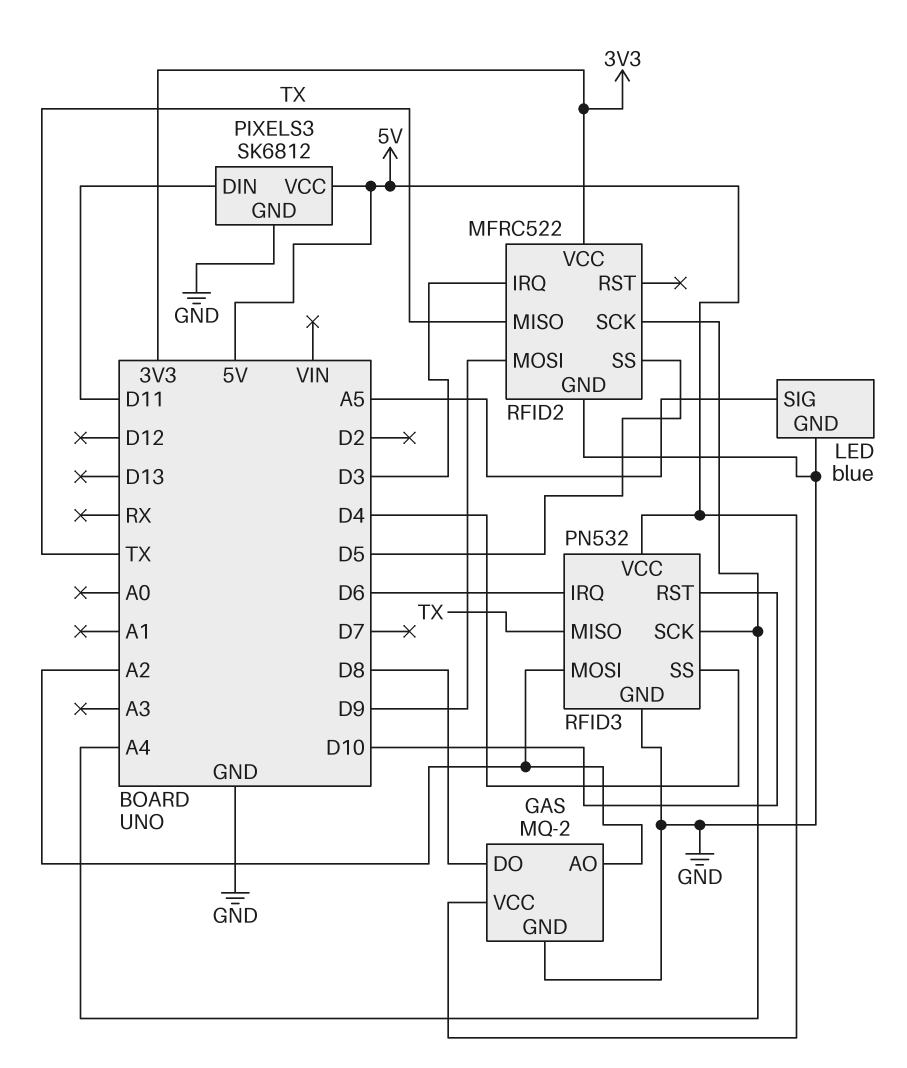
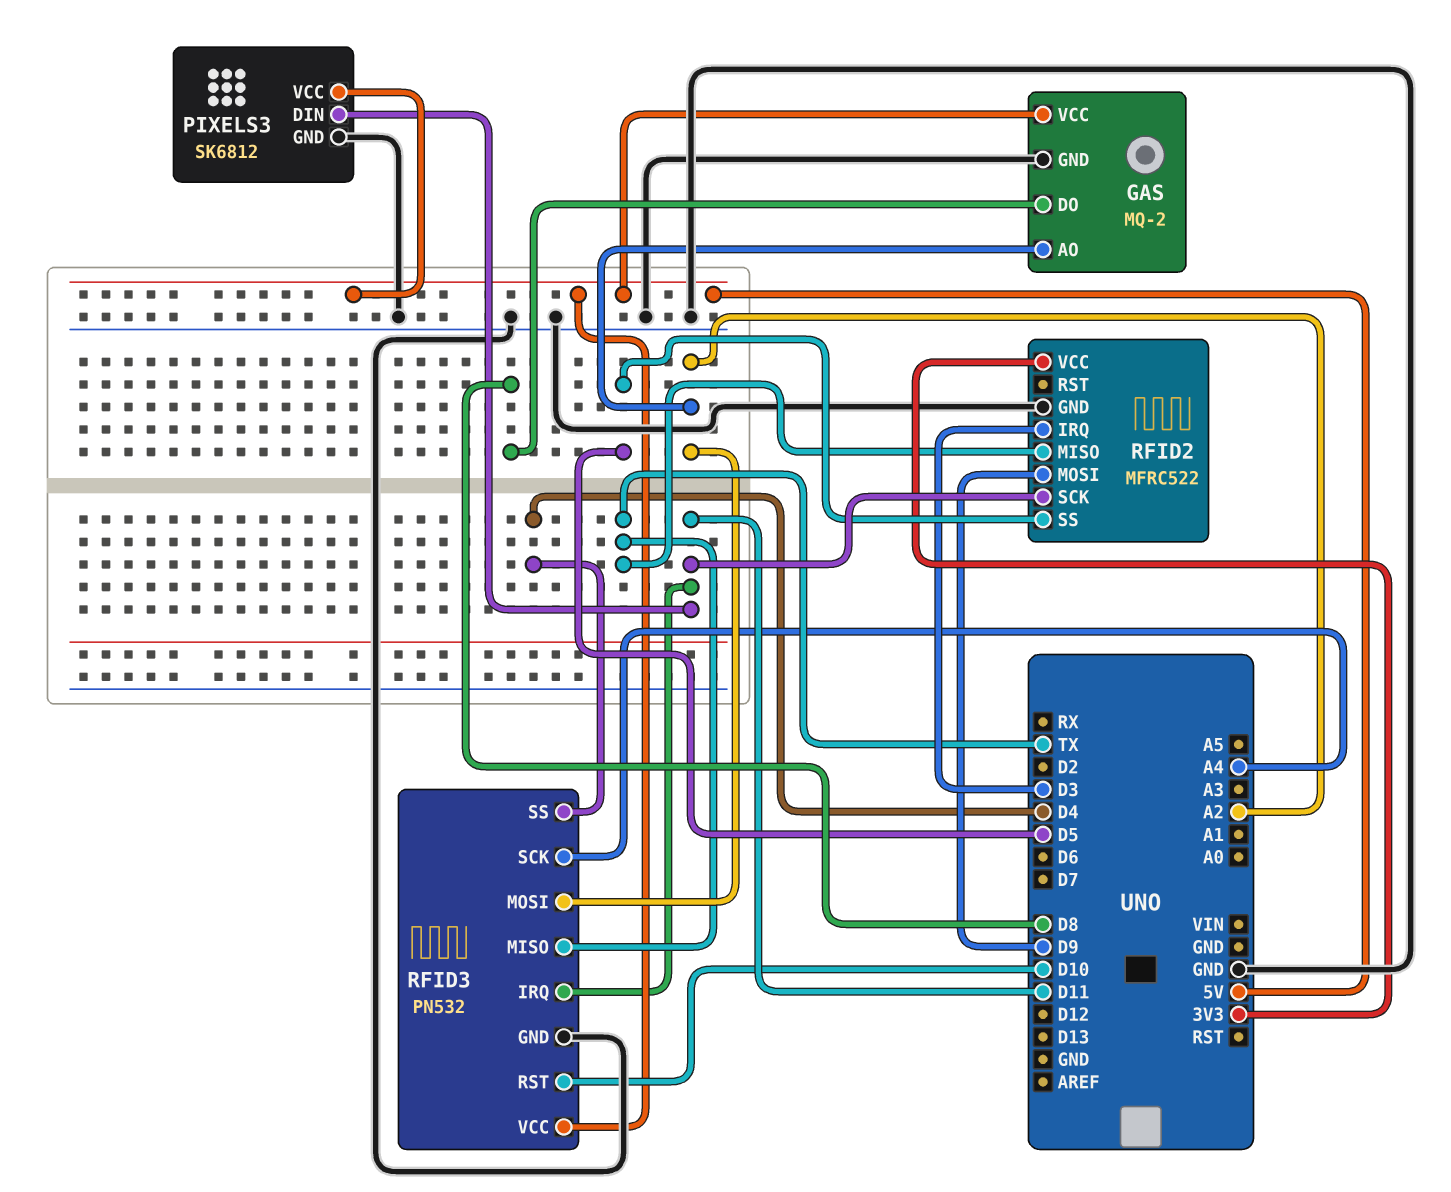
LED: blue -> none
LED pin GND: GND -> none
LED pin SIG: A5 -> none
RFID2 pin SCK: A4 -> D11
RFID3 pin IRQ: D6 -> D11

